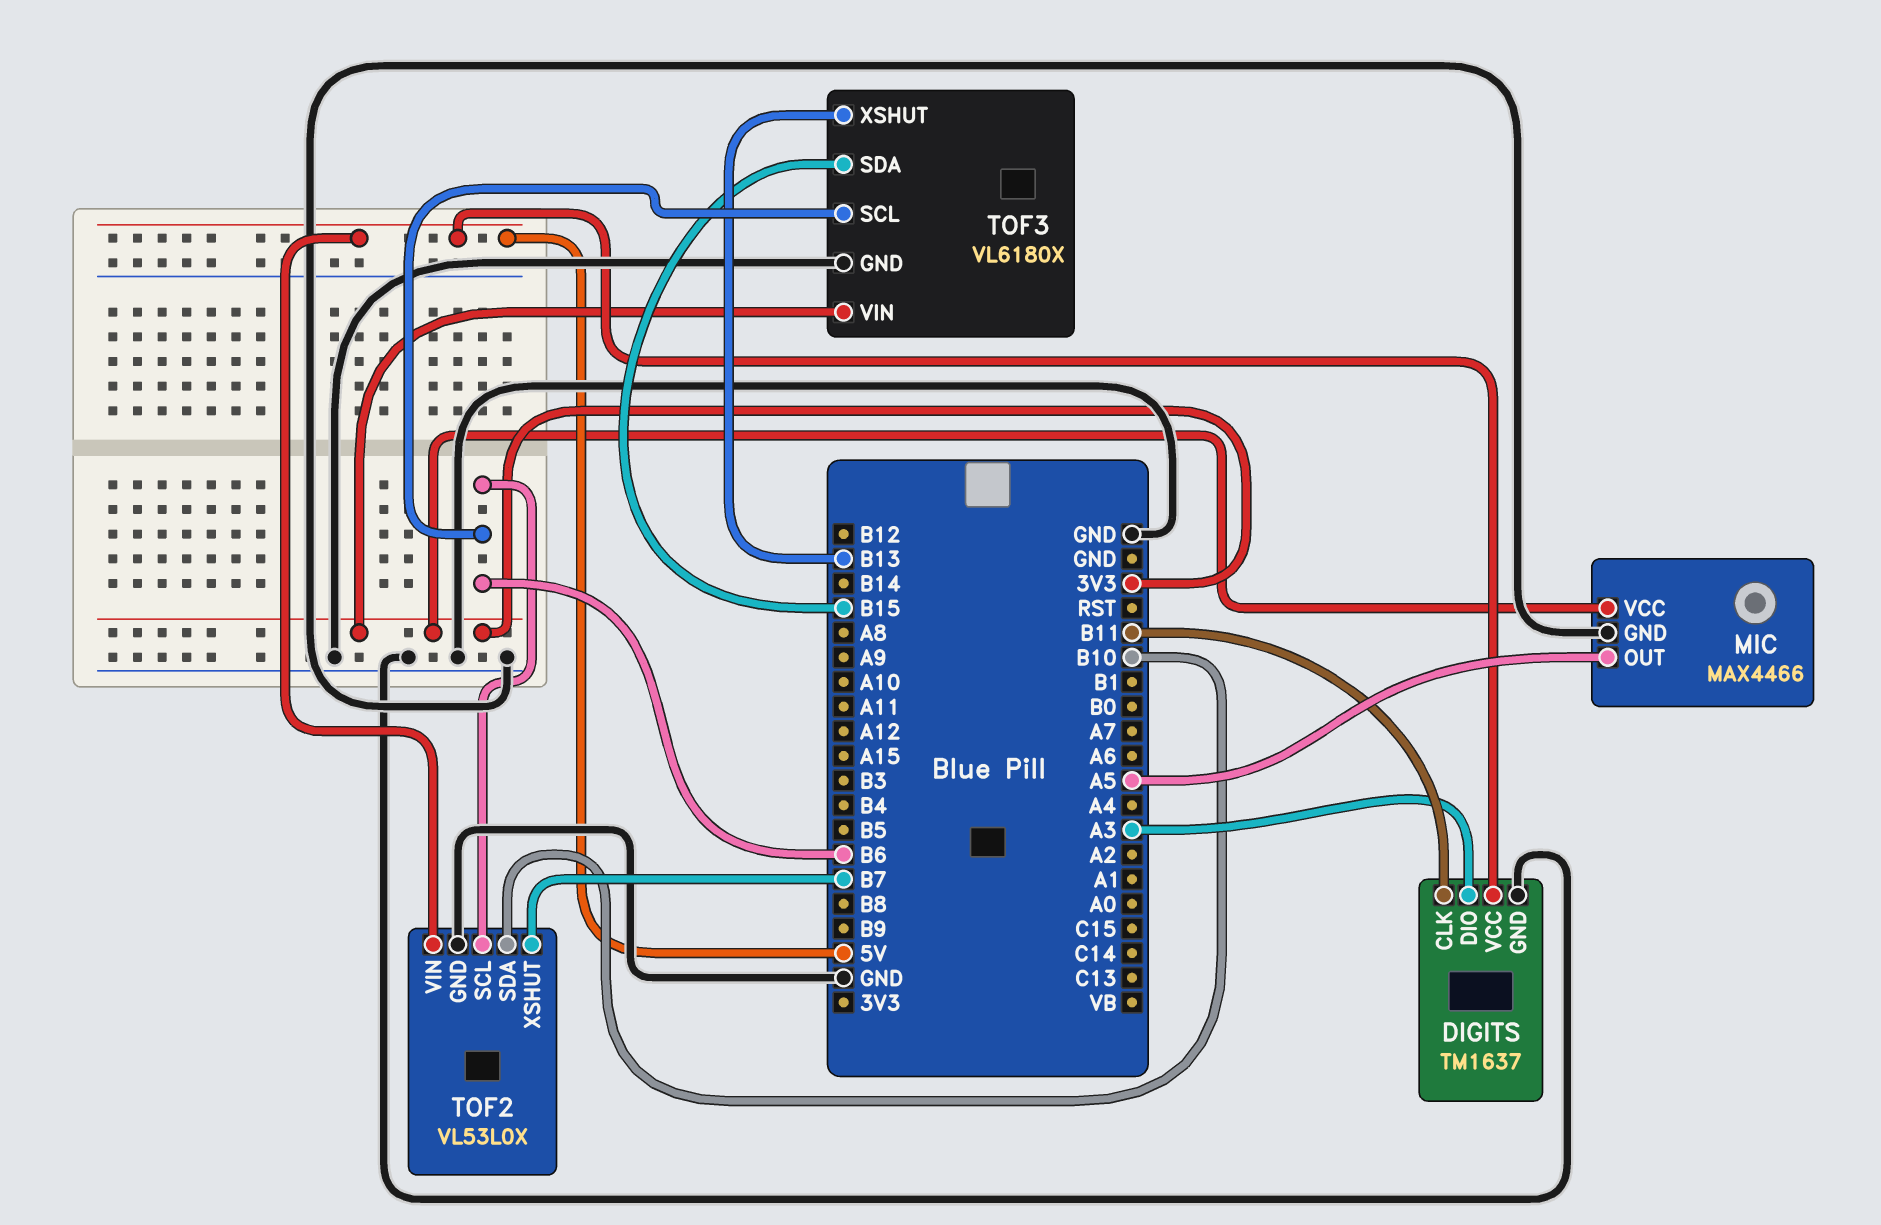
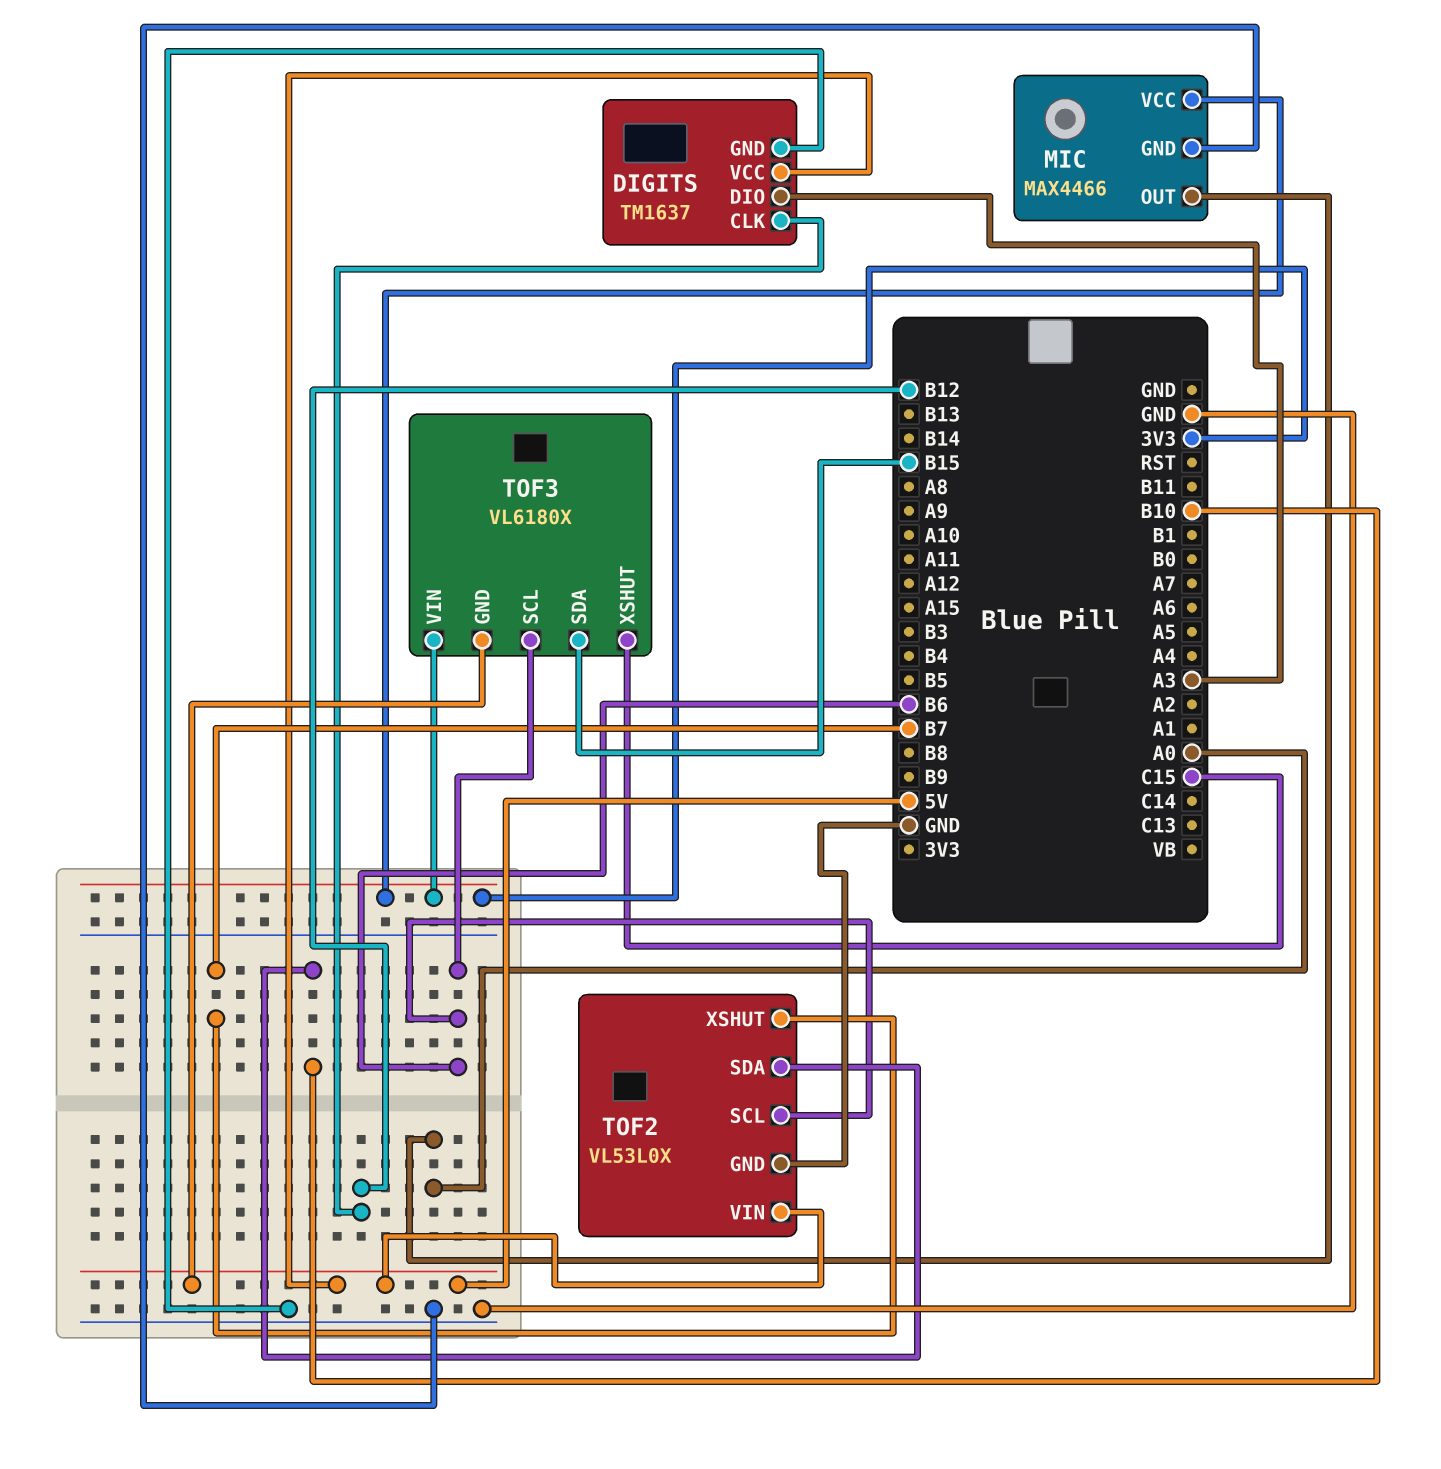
DIGITS pin CLK: B11 -> B12
MIC pin OUT: A5 -> A0
TOF3 pin GND: GND -> 5V
TOF3 pin XSHUT: B13 -> C15

